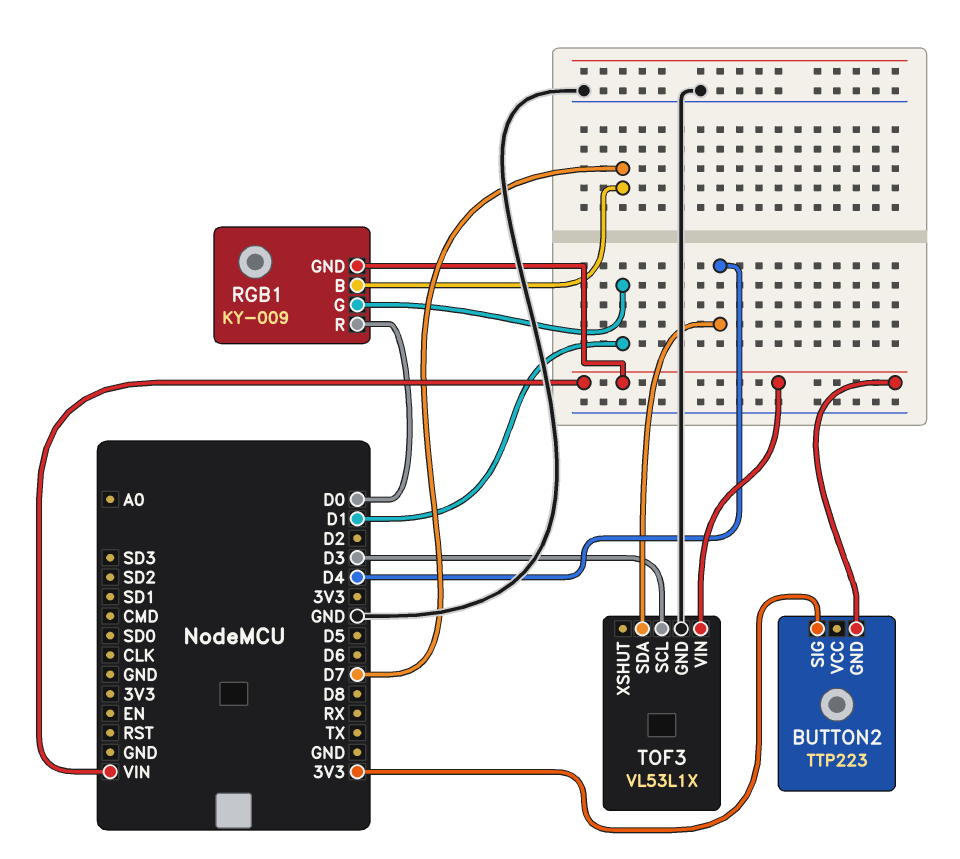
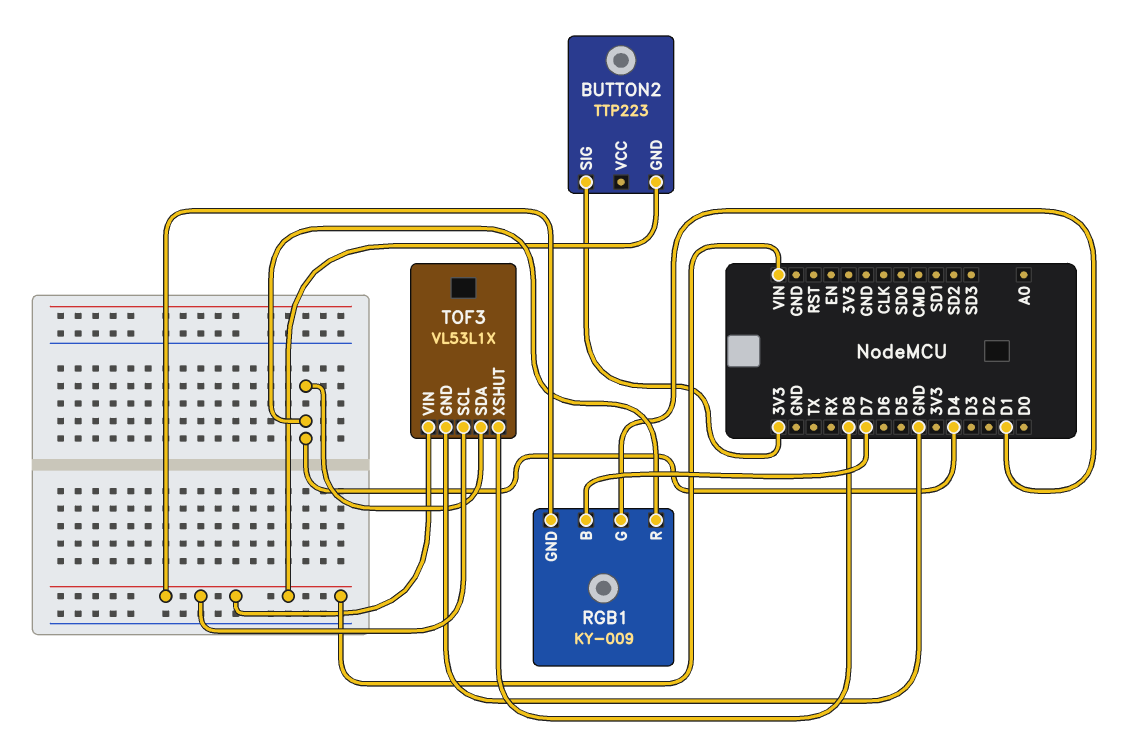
RGB1 pin R: D0 -> D4
TOF3 pin SCL: D3 -> VIN
TOF3 pin XSHUT: none -> D8

